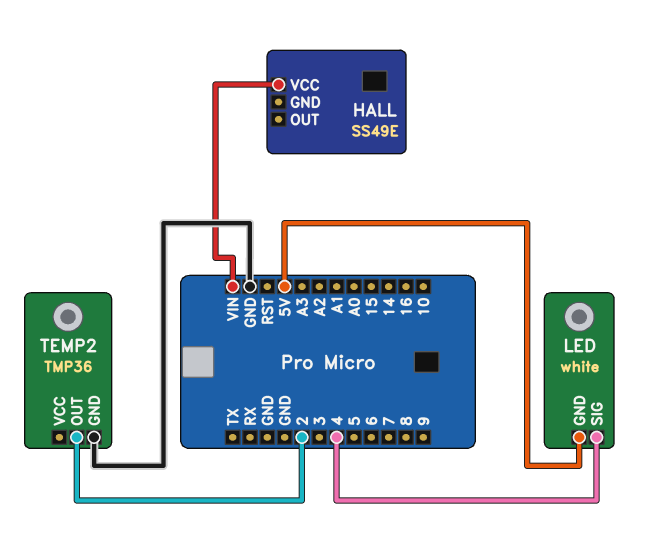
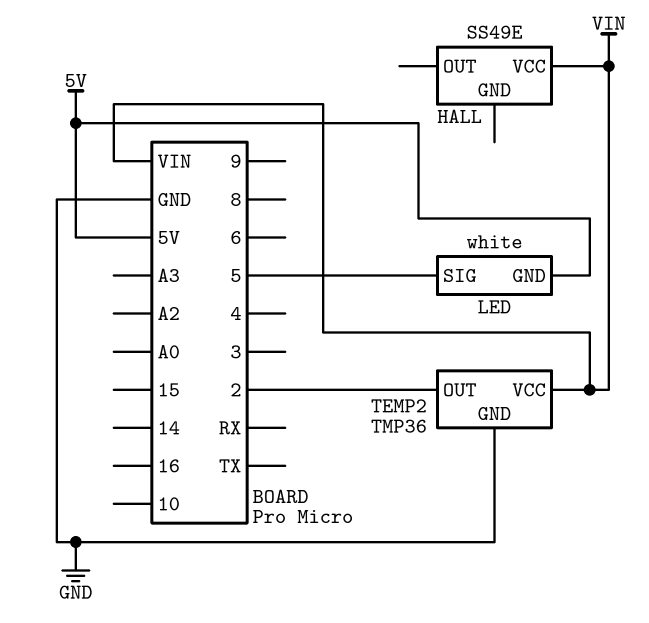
LED pin SIG: 4 -> 5
TEMP2 pin VCC: none -> VIN

